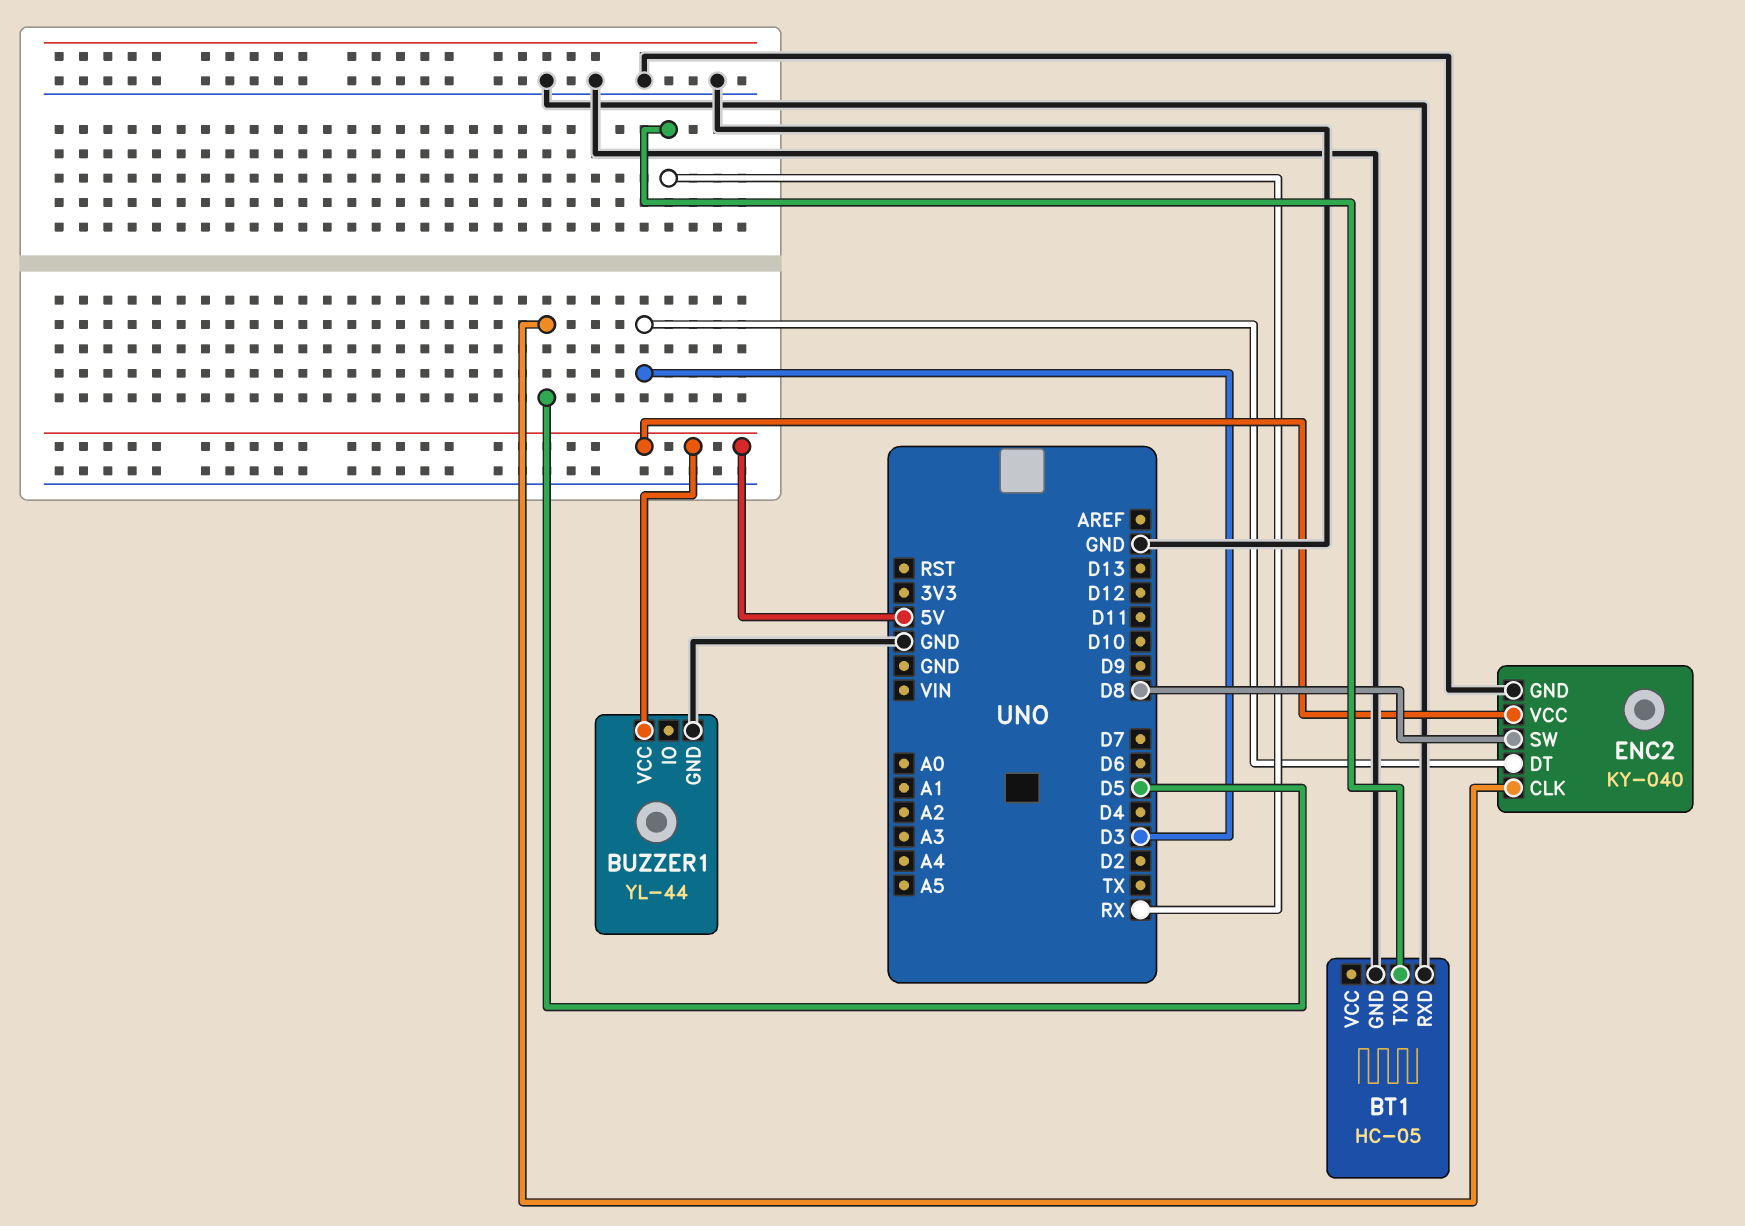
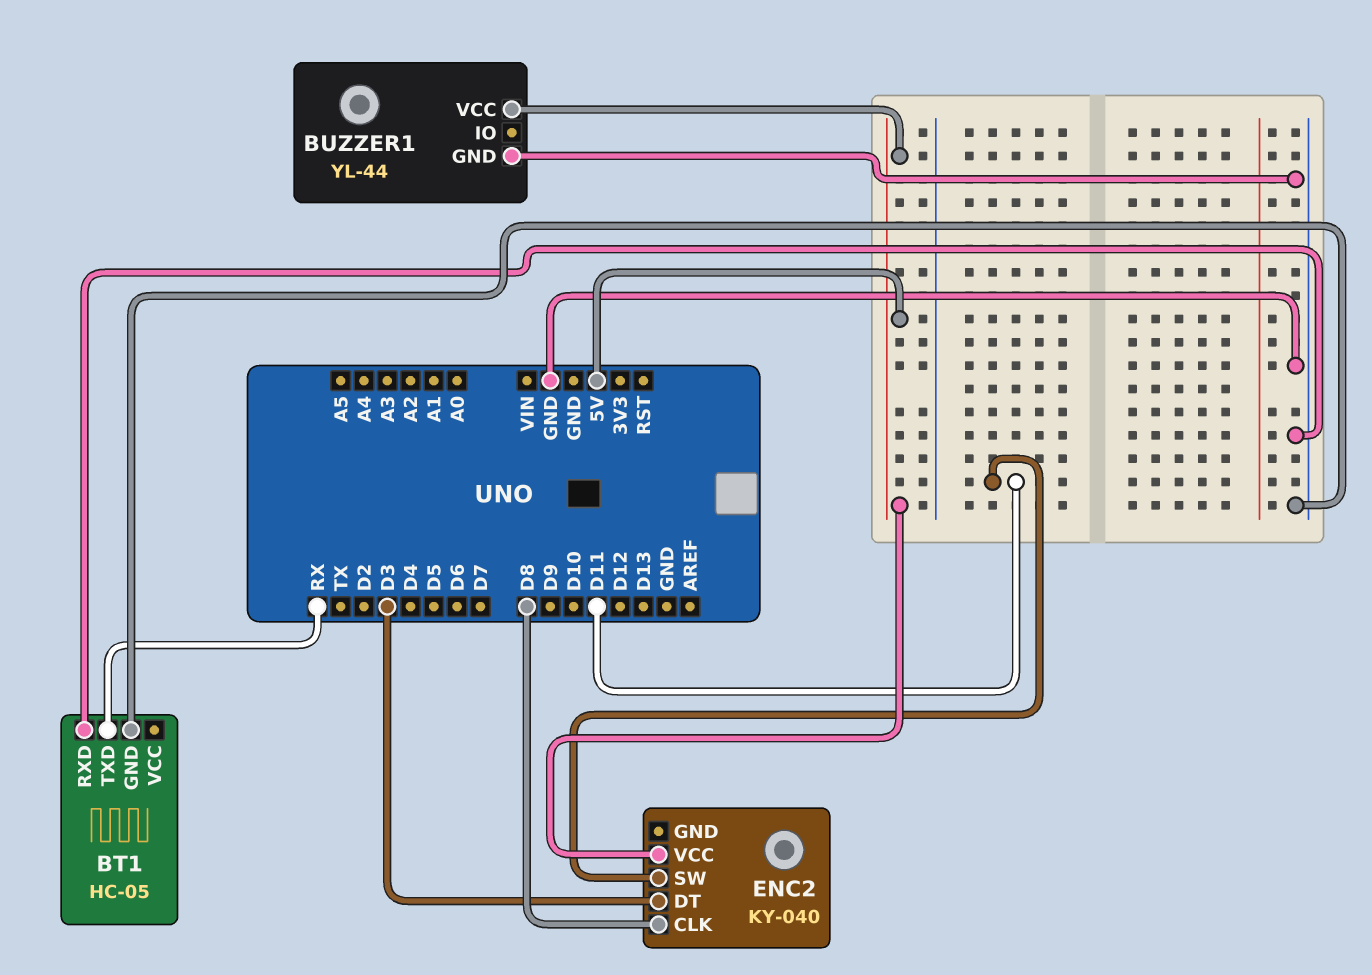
ENC2 pin CLK: D5 -> D8
ENC2 pin GND: GND -> none
ENC2 pin SW: D8 -> D11

